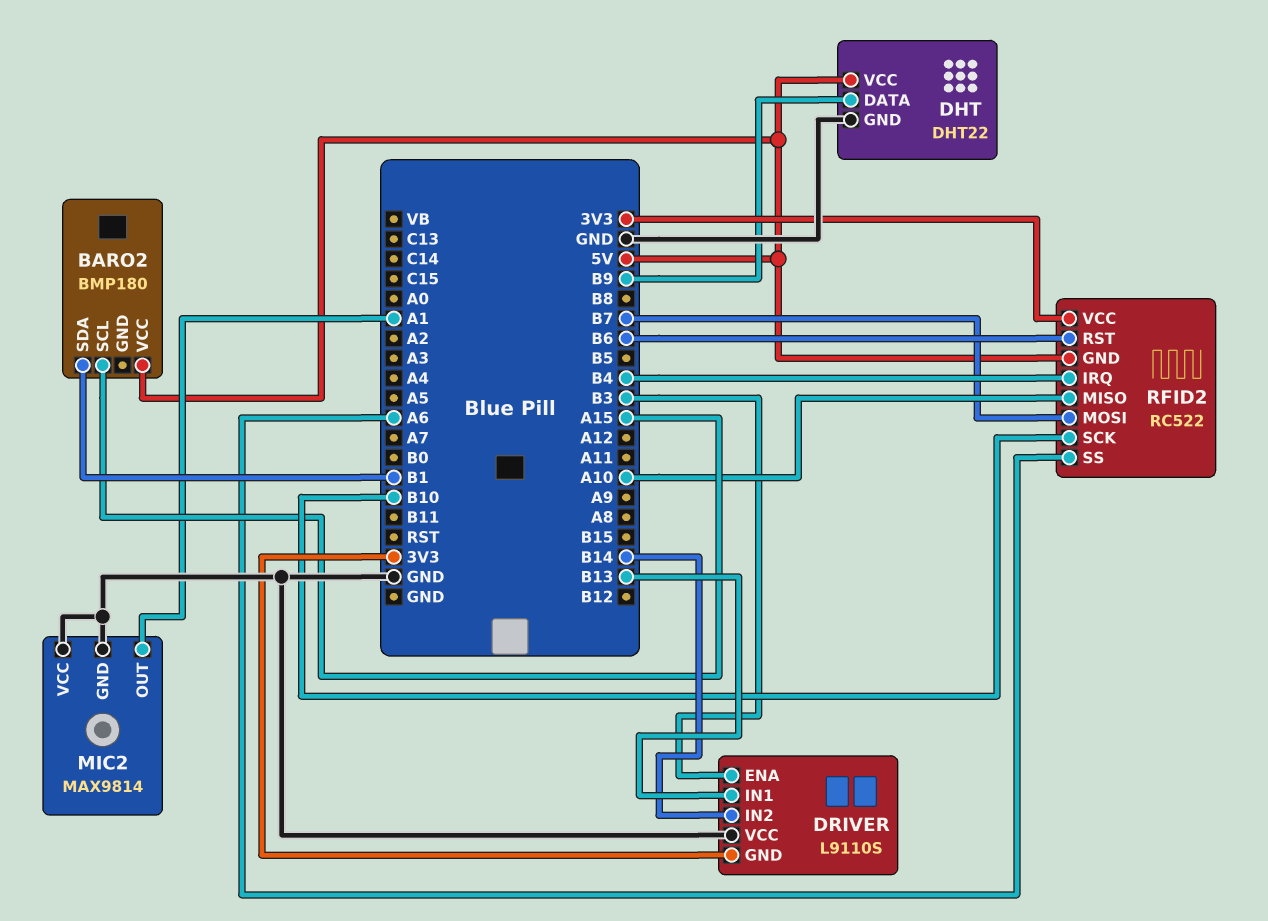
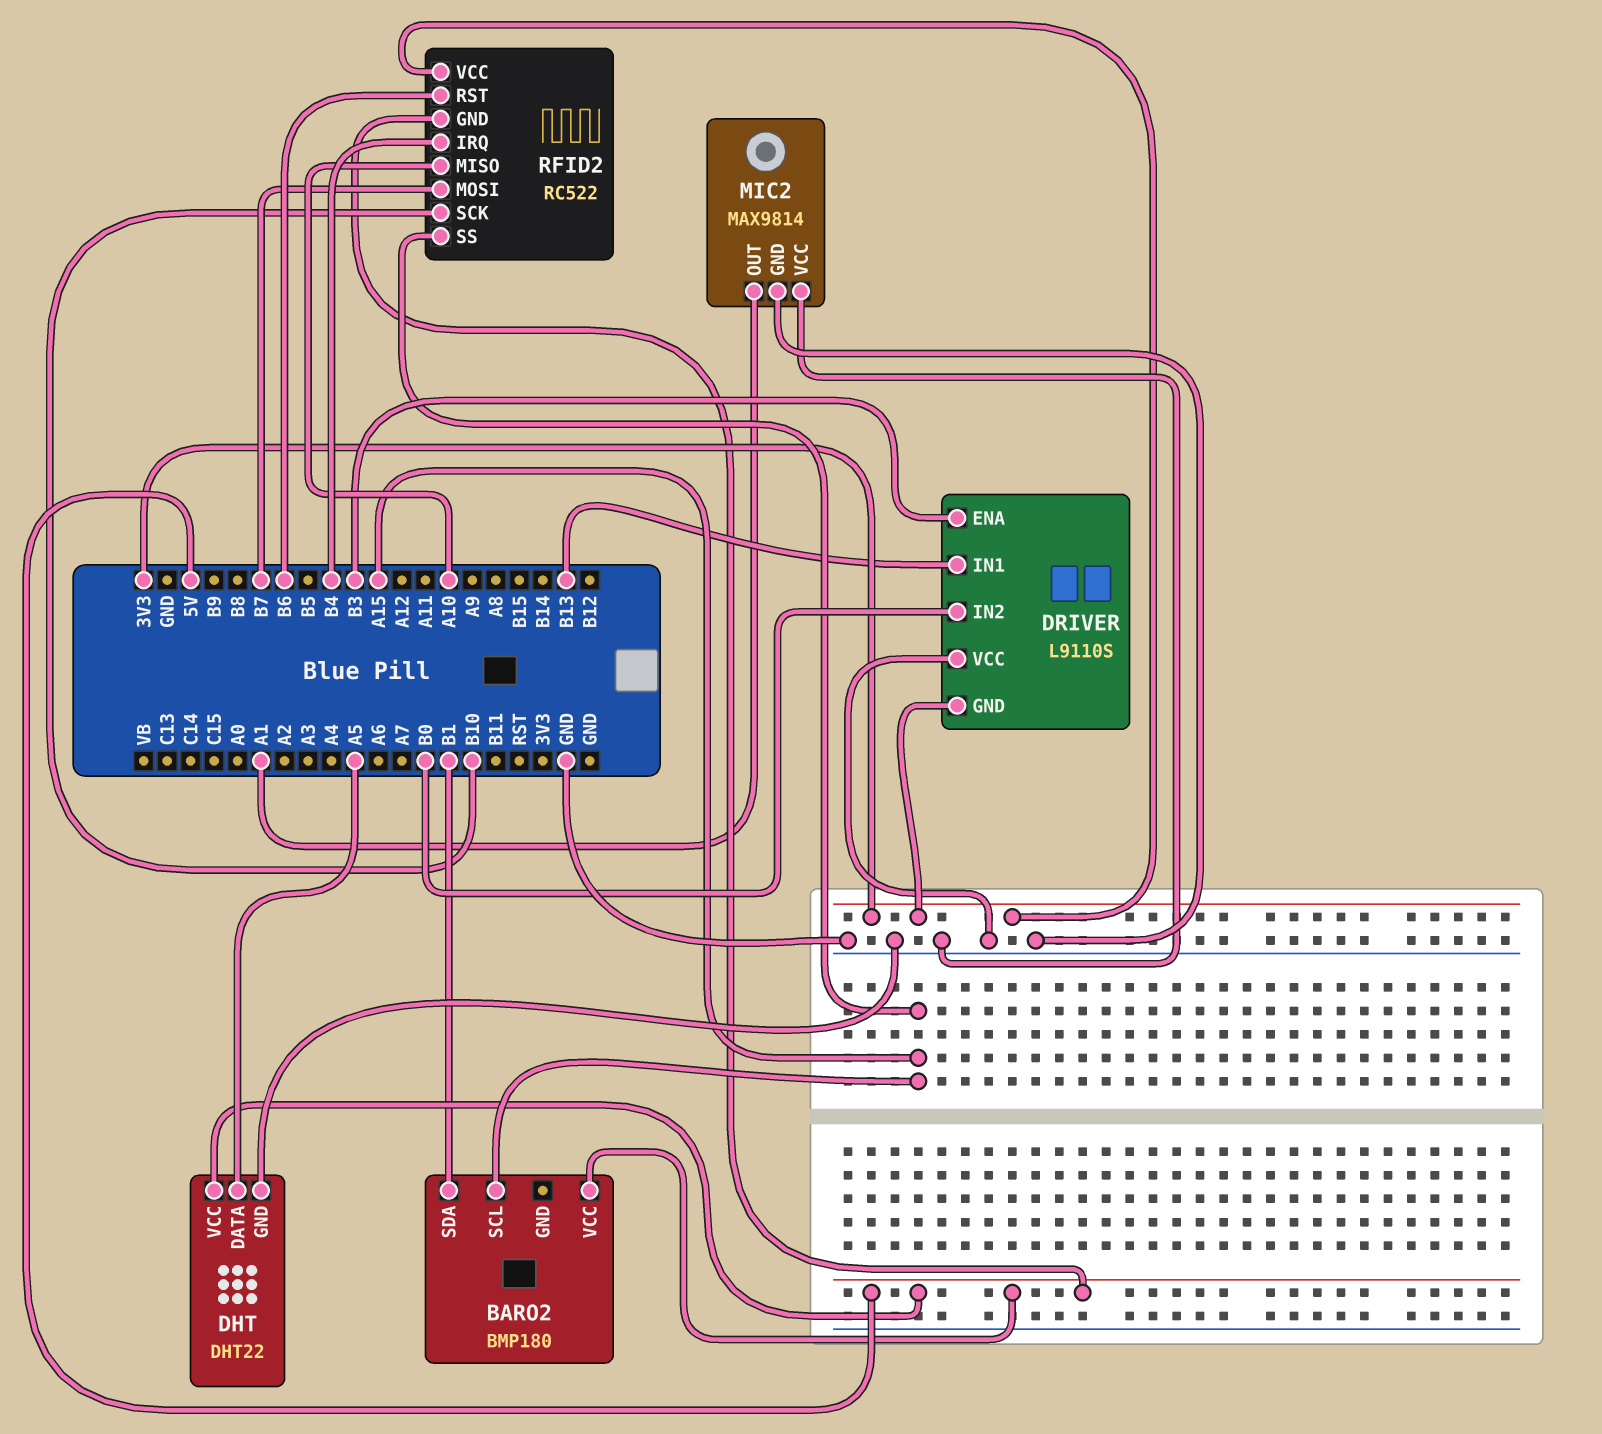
DHT pin DATA: B9 -> A5
DRIVER pin IN2: B14 -> B0
RFID2 pin SS: A6 -> A15

